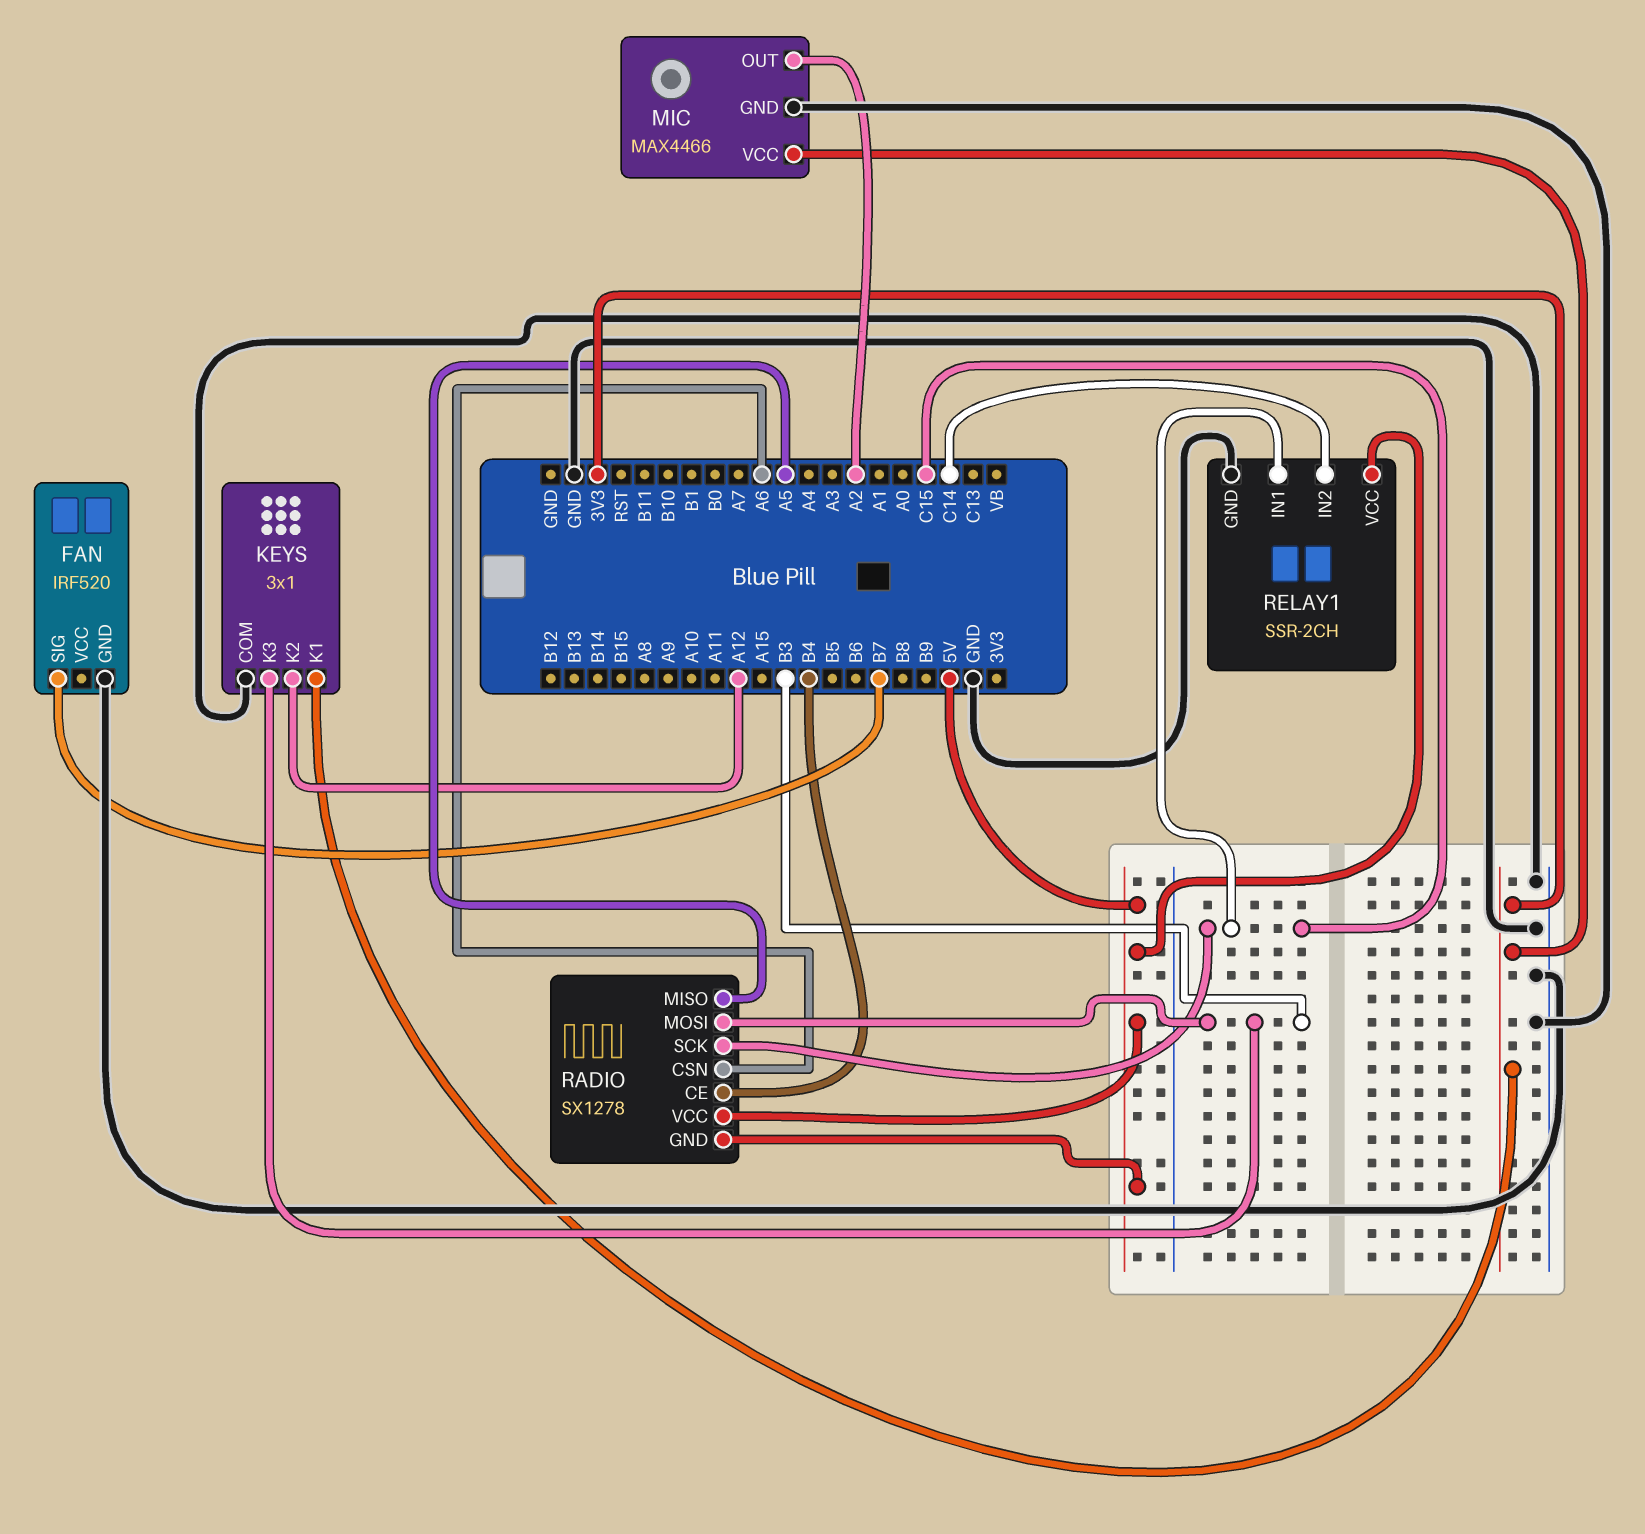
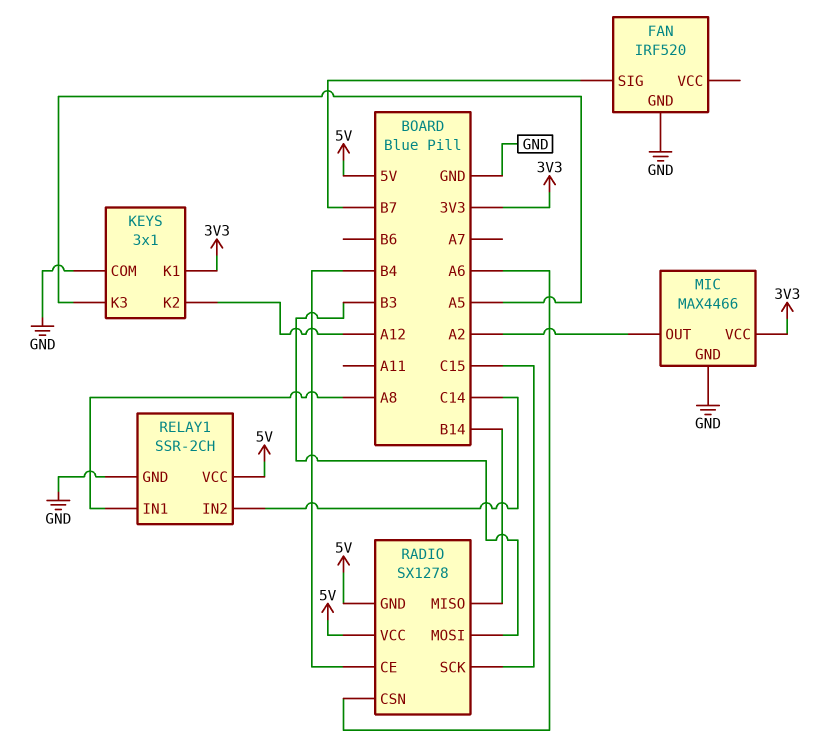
KEYS pin K3: B3 -> A5
RADIO pin MISO: A5 -> B14
RELAY1 pin IN1: C15 -> A8

